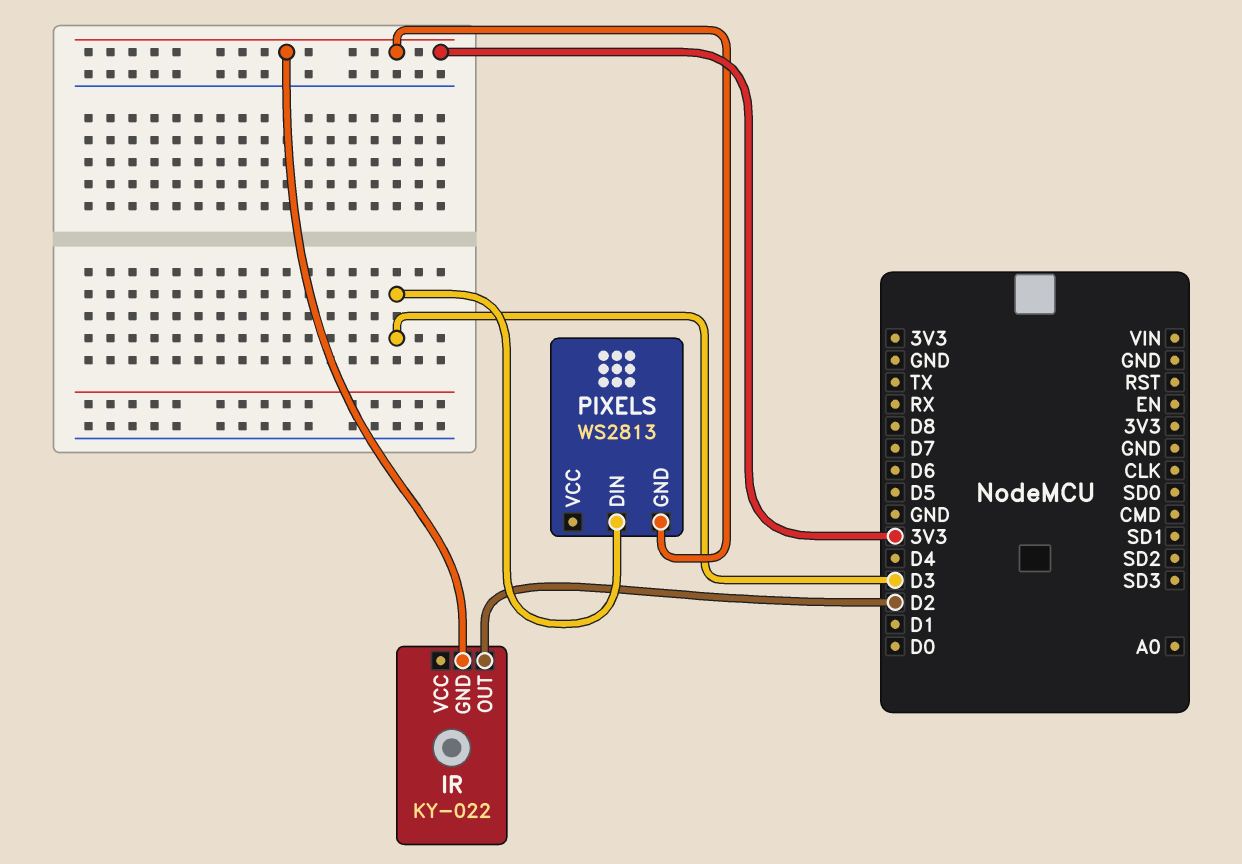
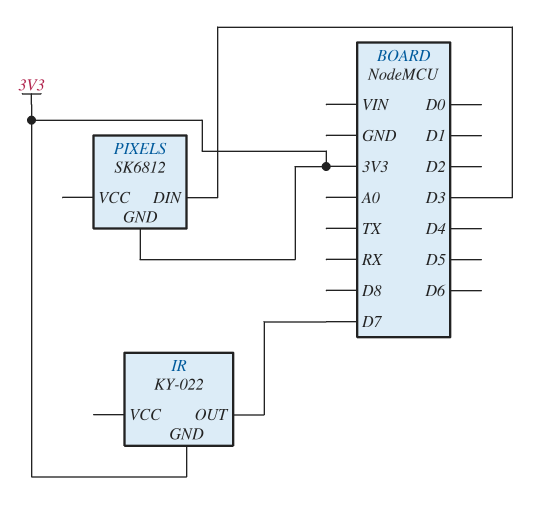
IR pin OUT: D2 -> D7
PIXELS: WS2813 -> SK6812

